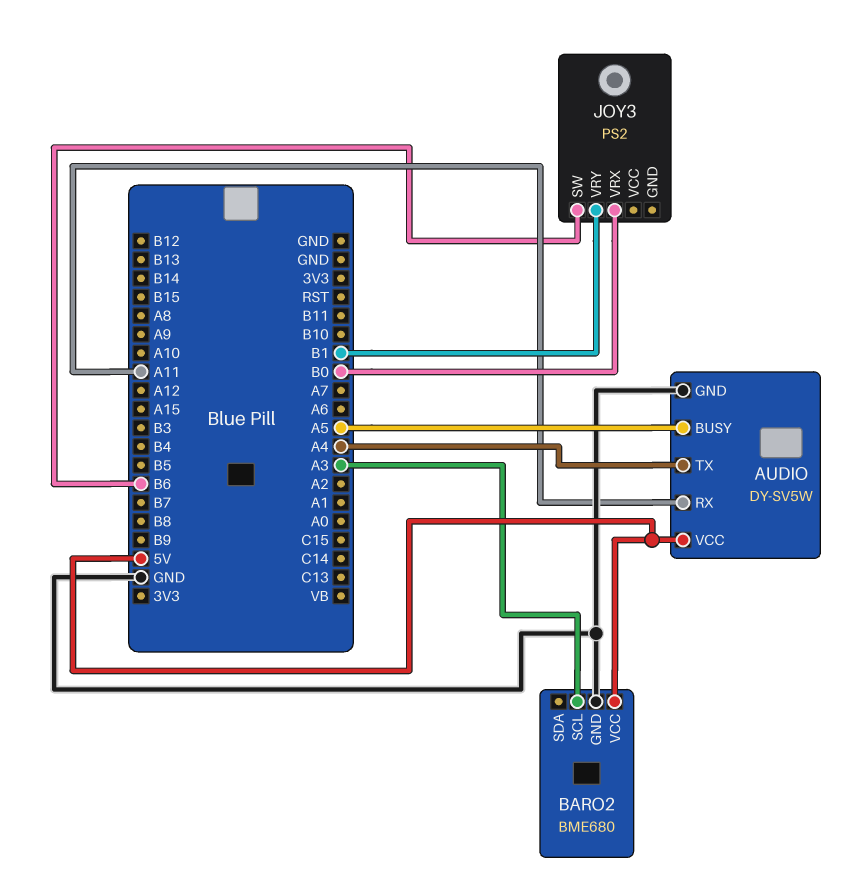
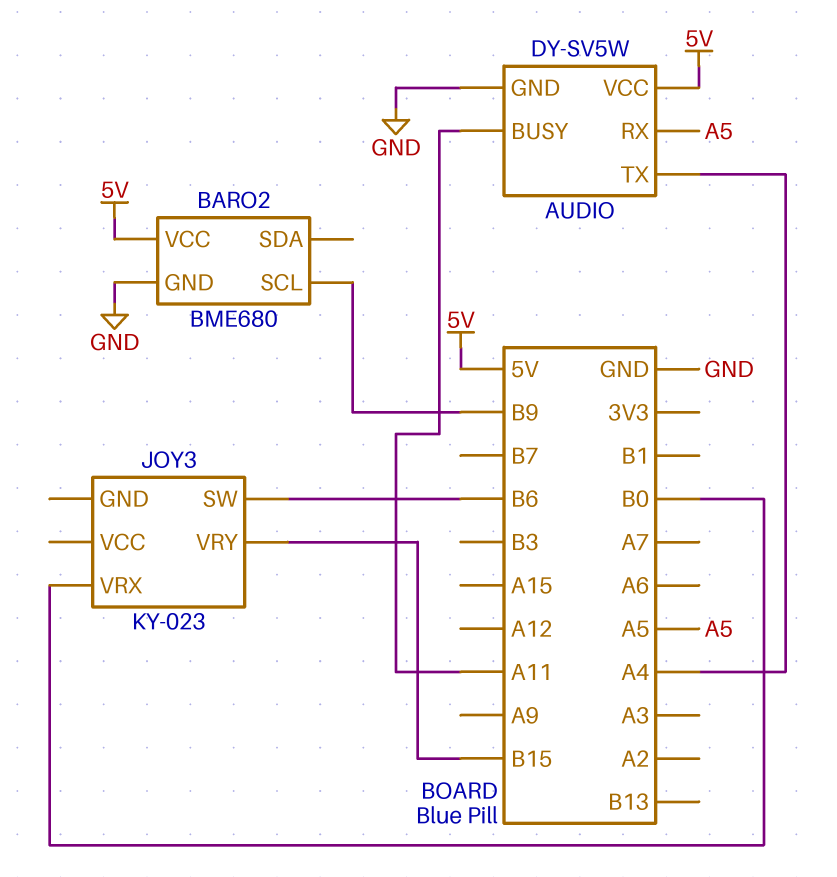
AUDIO pin BUSY: A5 -> A11
AUDIO pin RX: A11 -> A5
BARO2 pin SCL: A3 -> B9
JOY3: PS2 -> KY-023
JOY3 pin VRY: B1 -> B15

